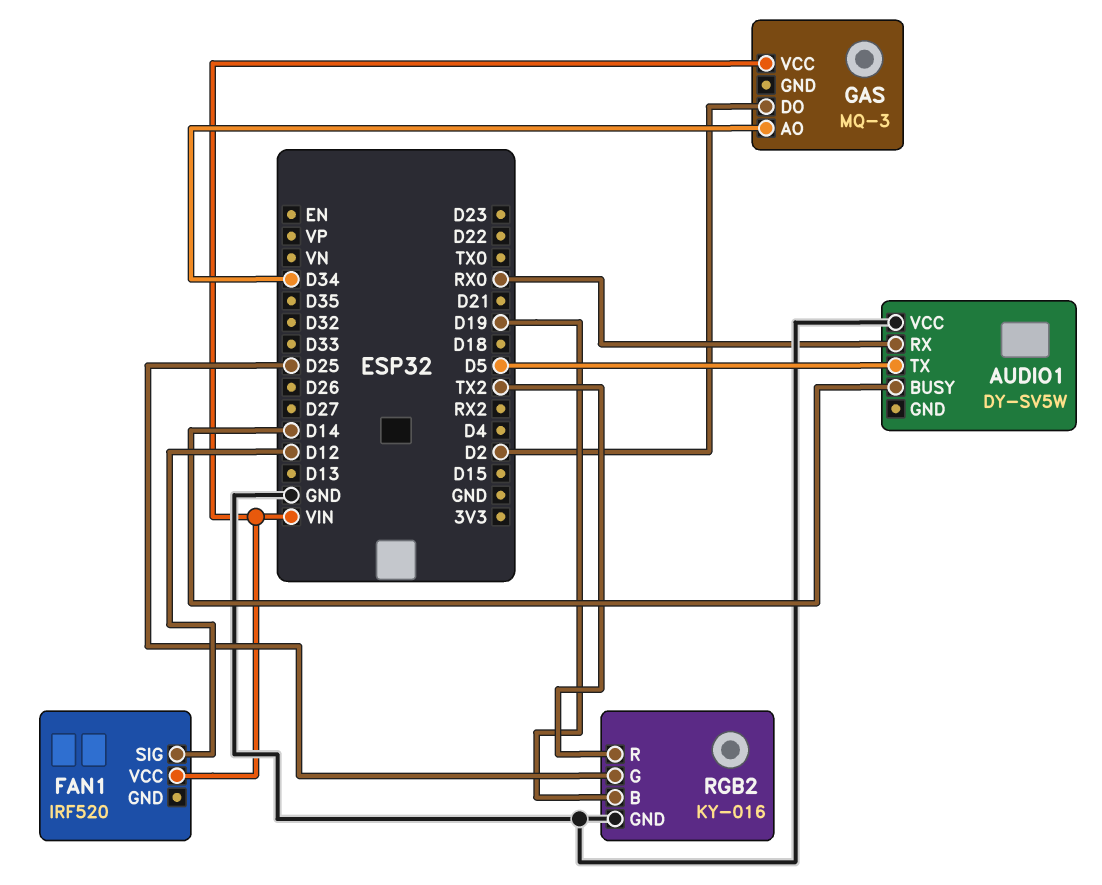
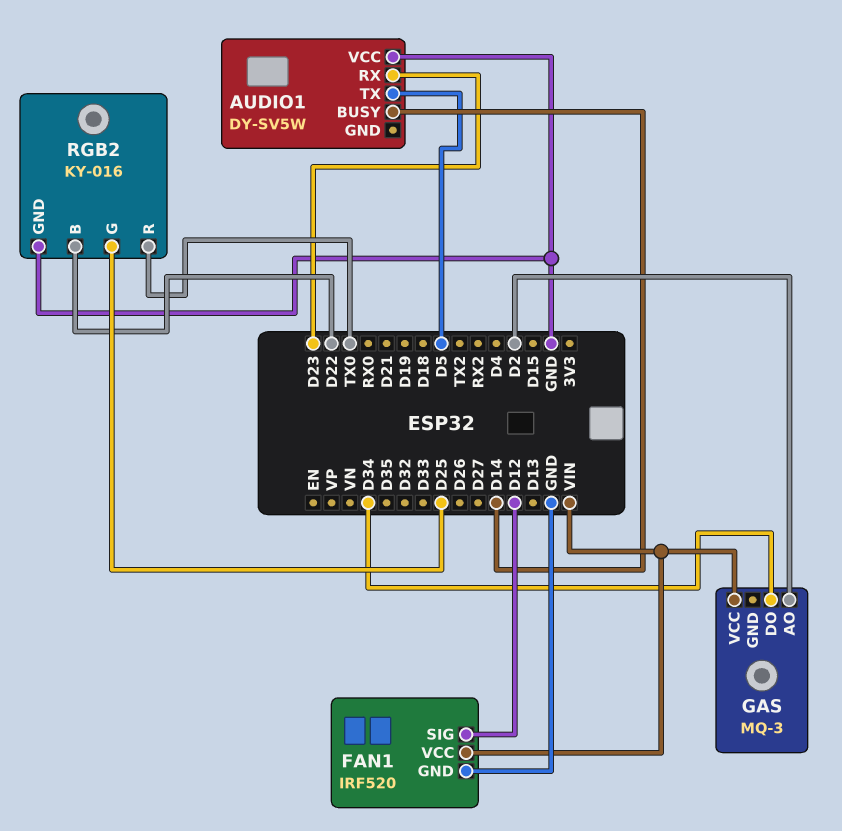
AUDIO1 pin RX: RX0 -> D23
FAN1 pin GND: none -> GND
GAS pin AO: D34 -> D2
GAS pin DO: D2 -> D34
RGB2 pin B: D19 -> D22
RGB2 pin R: TX2 -> TX0

